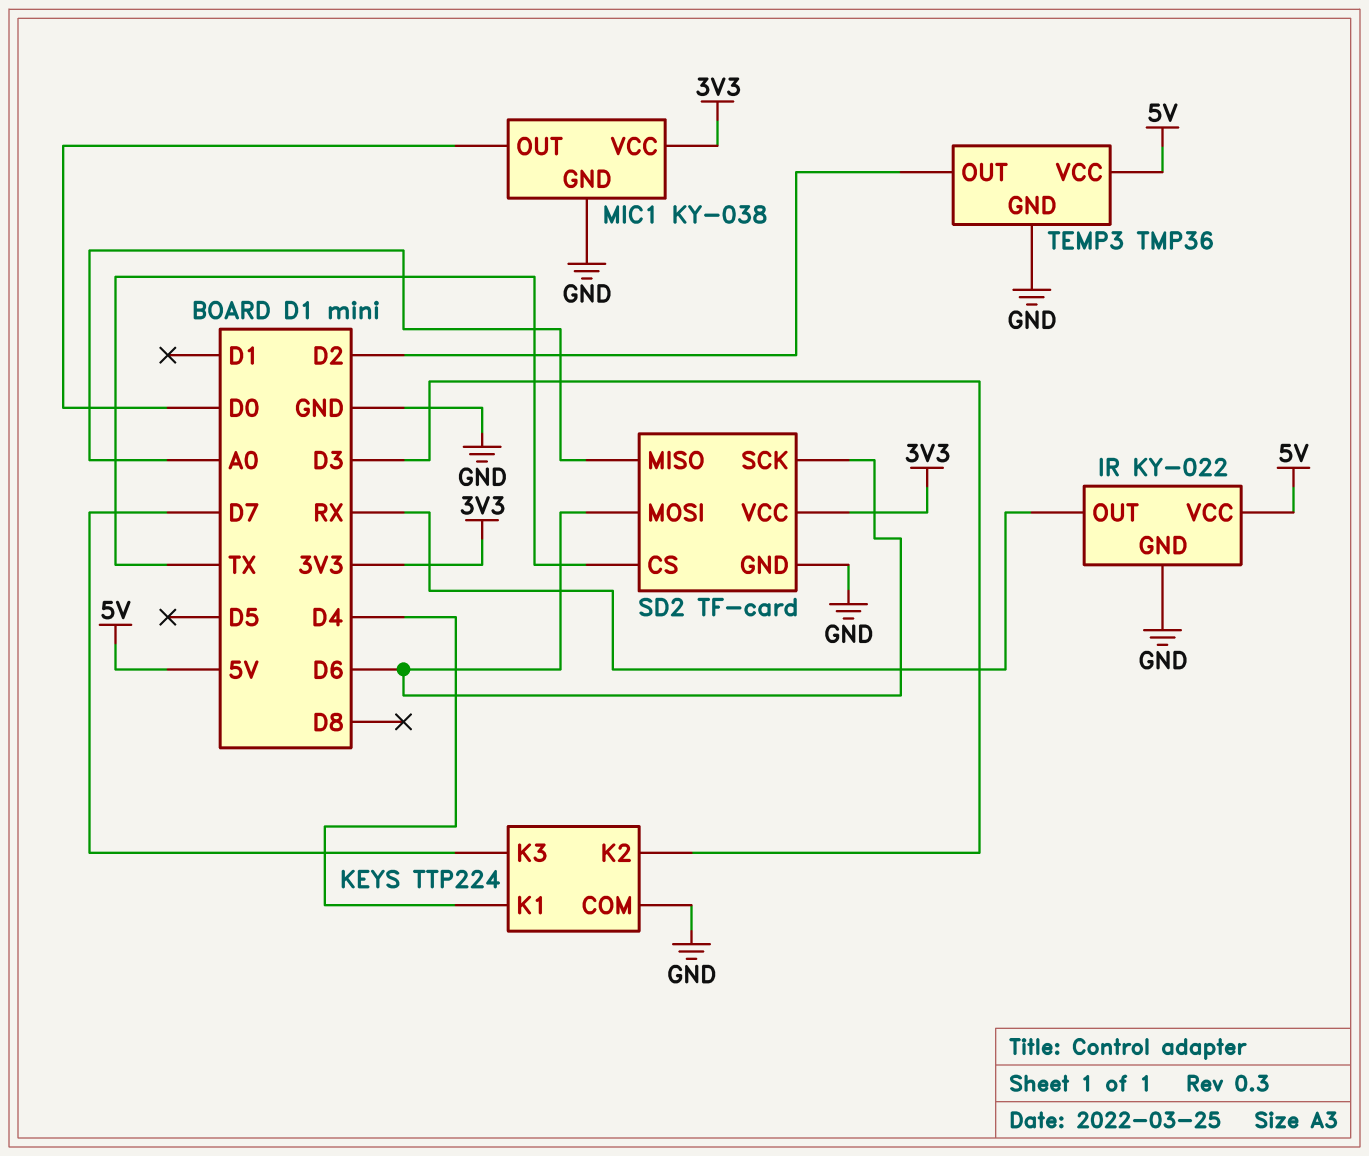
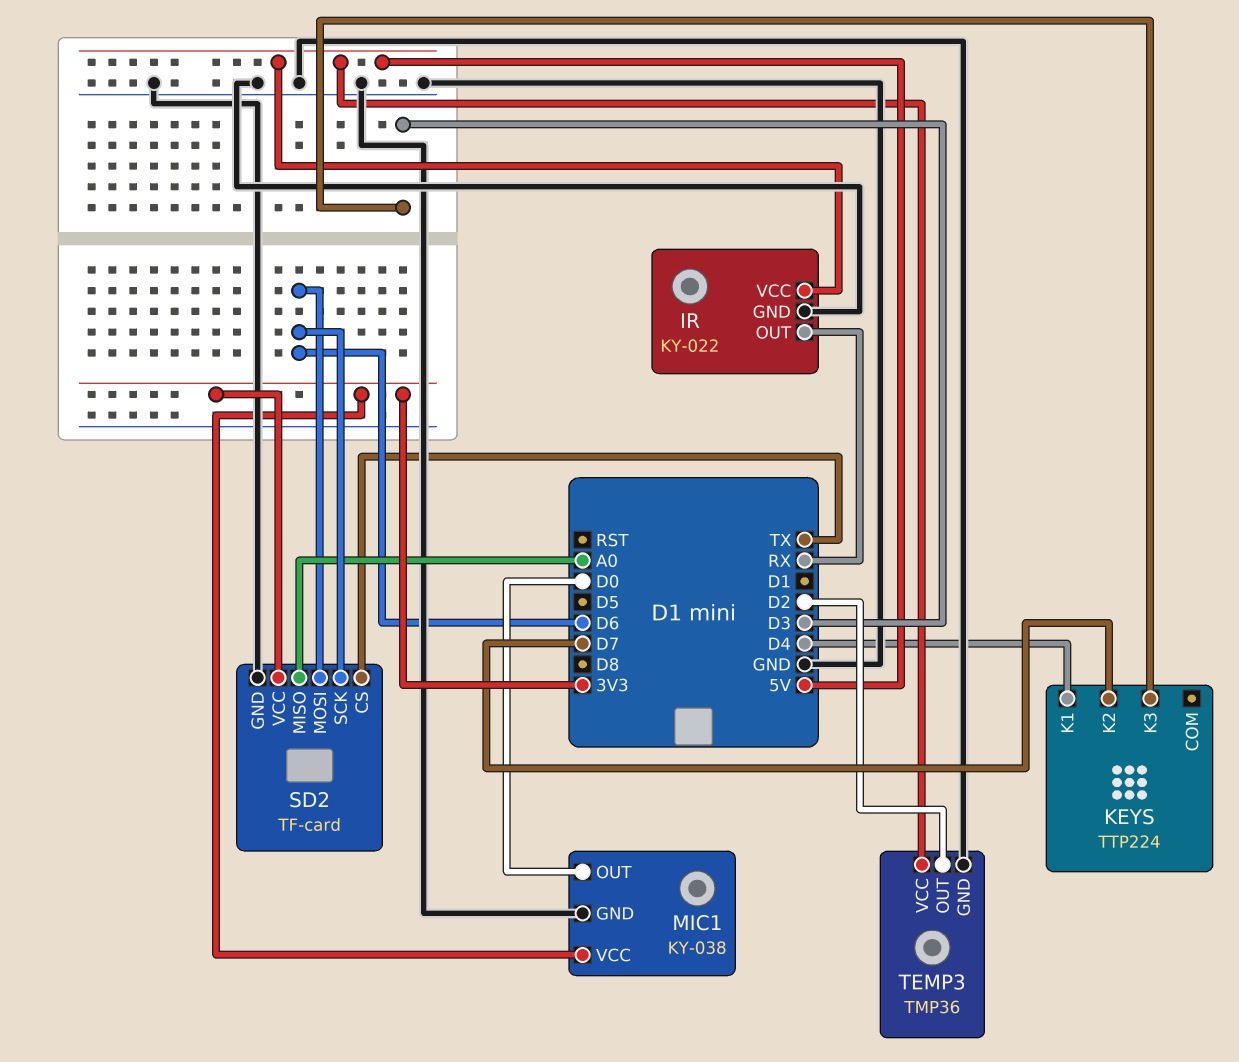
KEYS pin COM: GND -> none
KEYS pin K2: D3 -> D7
KEYS pin K3: D7 -> D3

